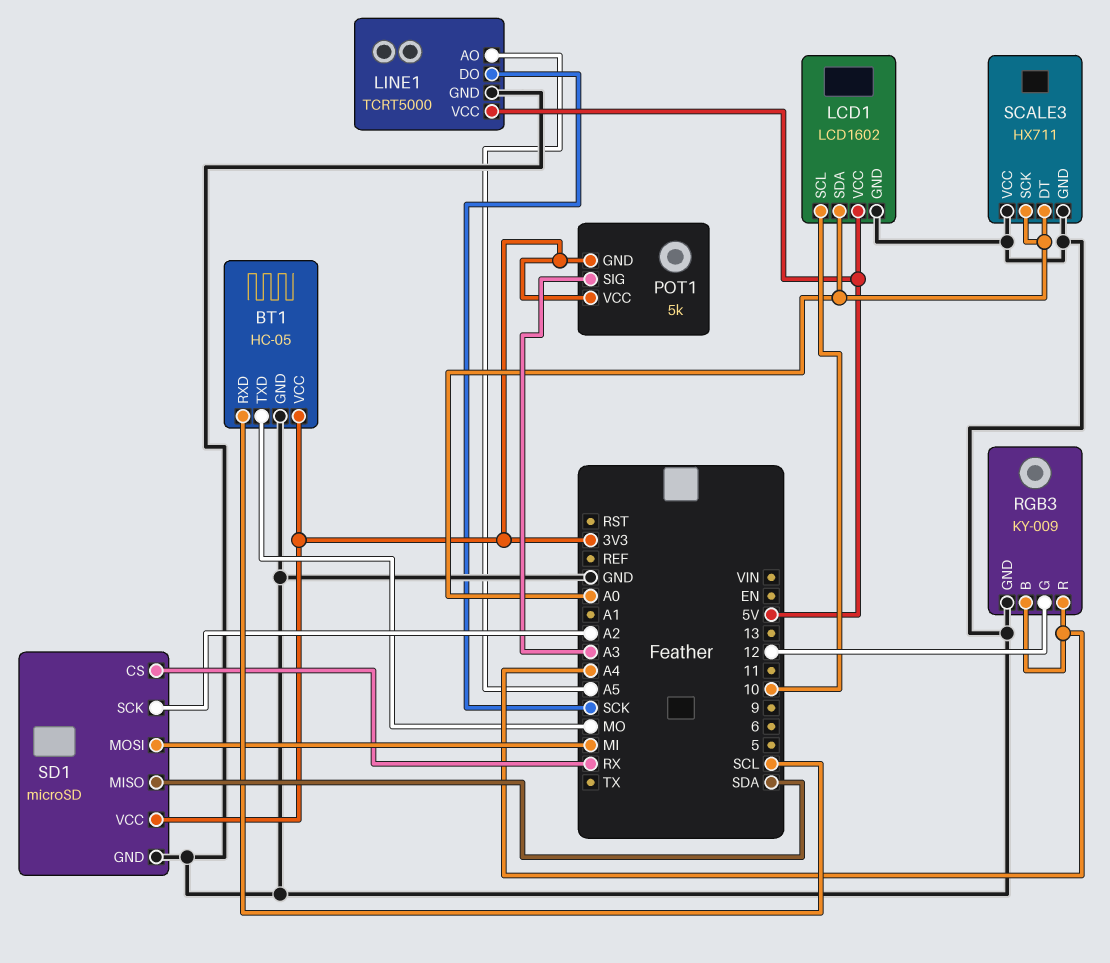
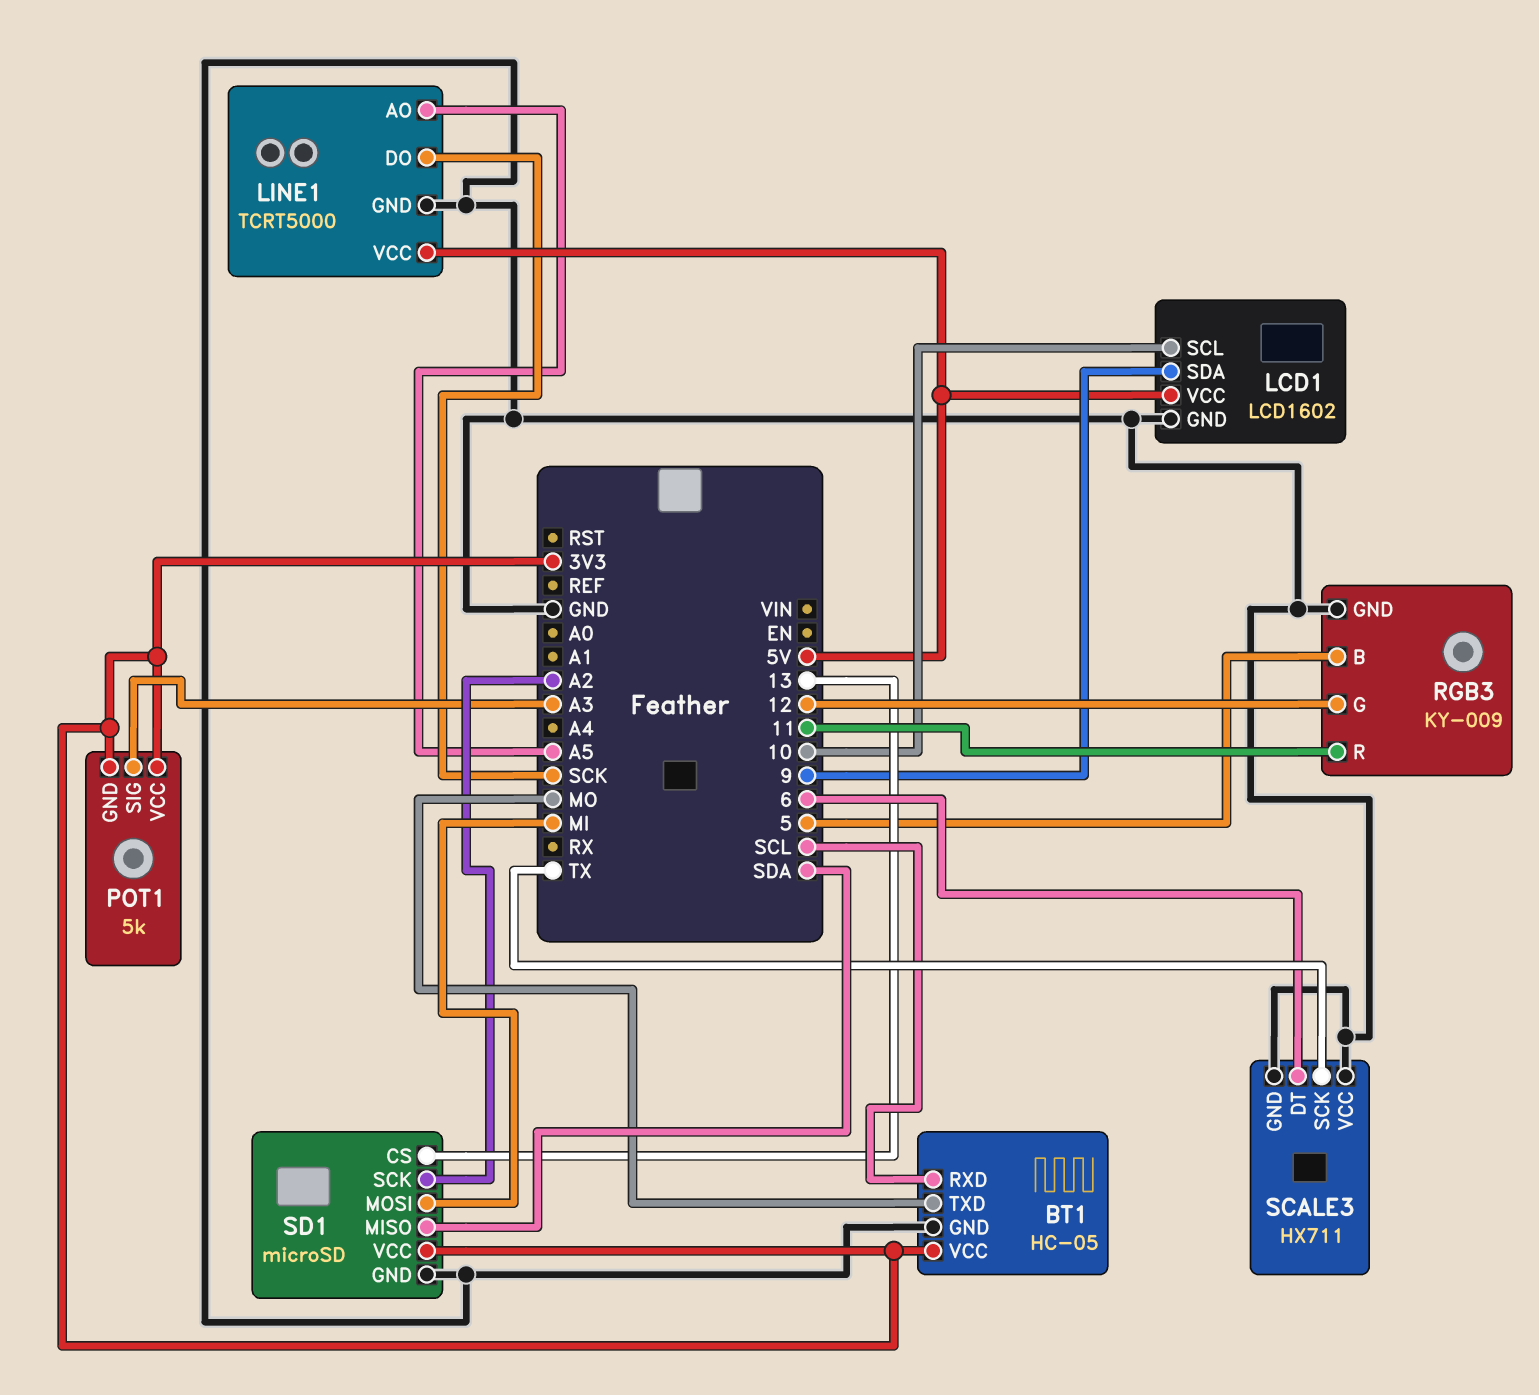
LCD1 pin SDA: A0 -> 9
RGB3 pin B: A4 -> 5
RGB3 pin R: A4 -> 11
SCALE3 pin DT: A0 -> 6
SCALE3 pin SCK: A0 -> TX
SD1 pin CS: RX -> 13

